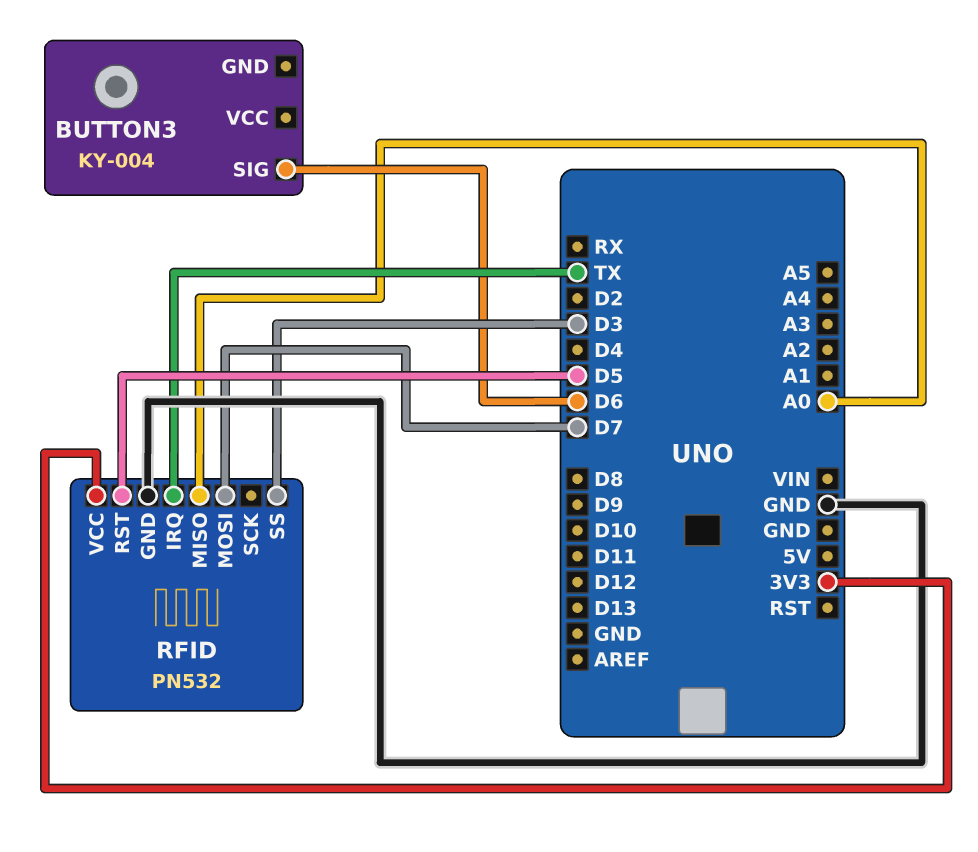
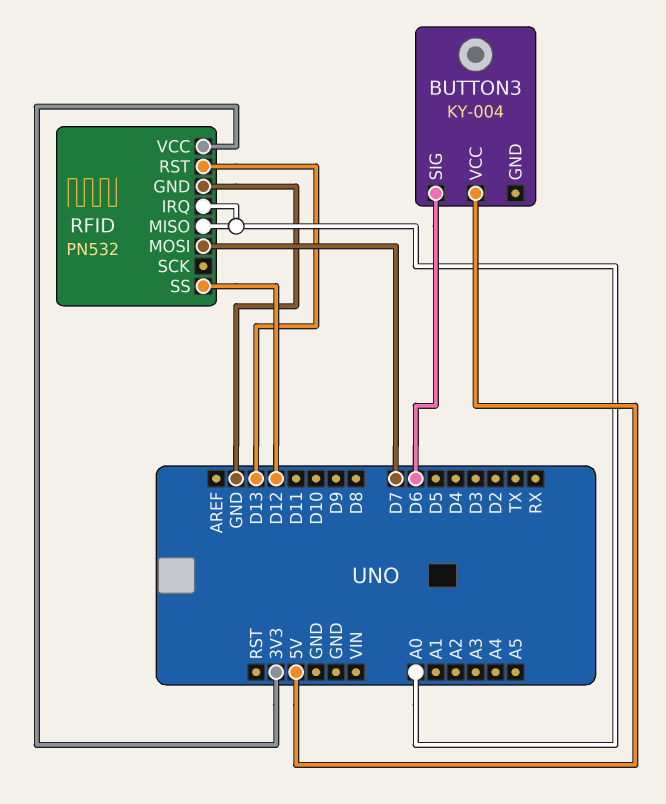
BUTTON3 pin VCC: none -> 5V
RFID pin IRQ: TX -> A0
RFID pin RST: D5 -> D13
RFID pin SS: D3 -> D12

